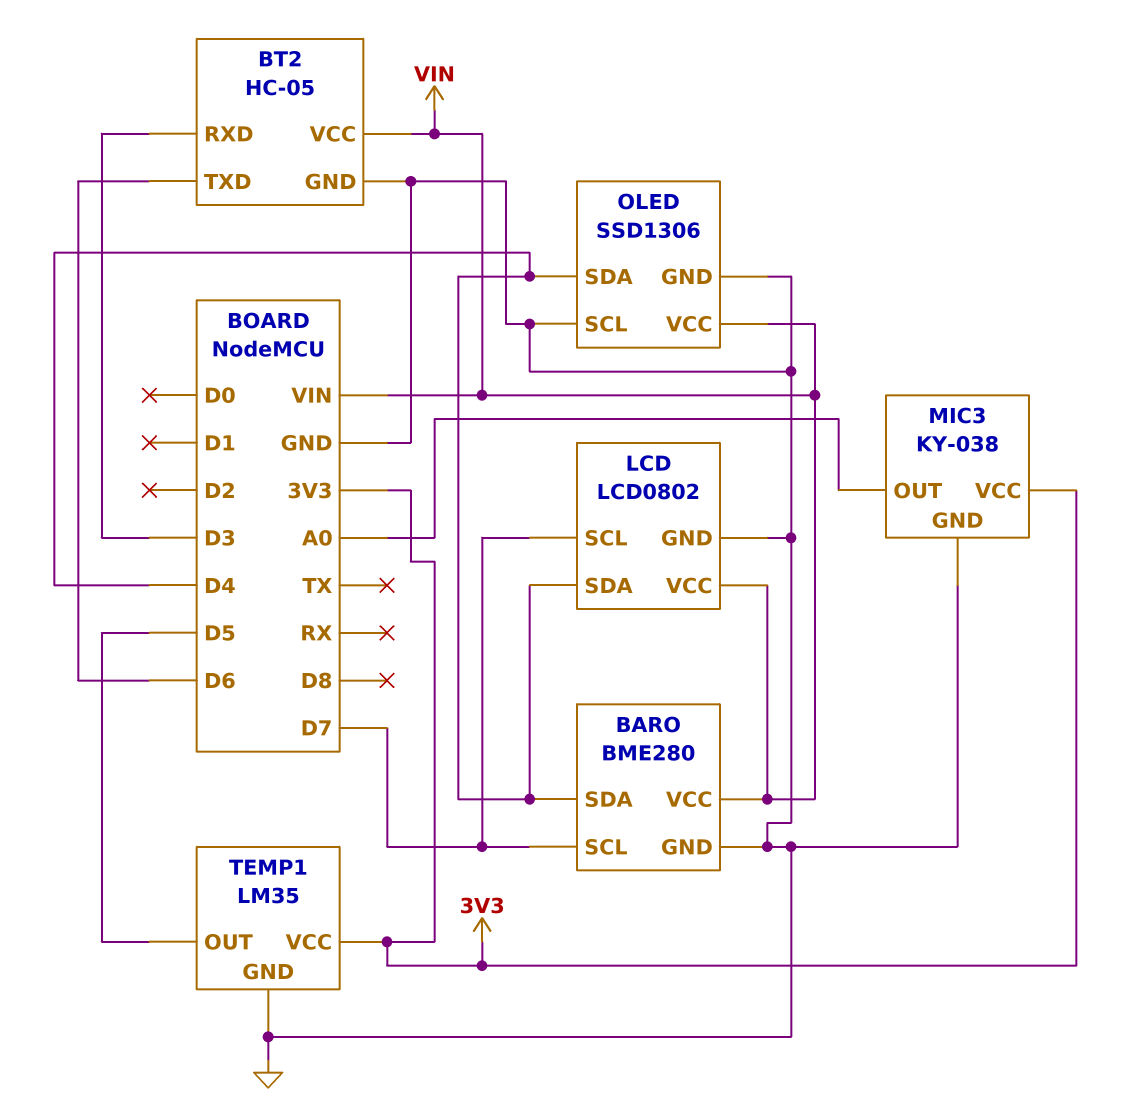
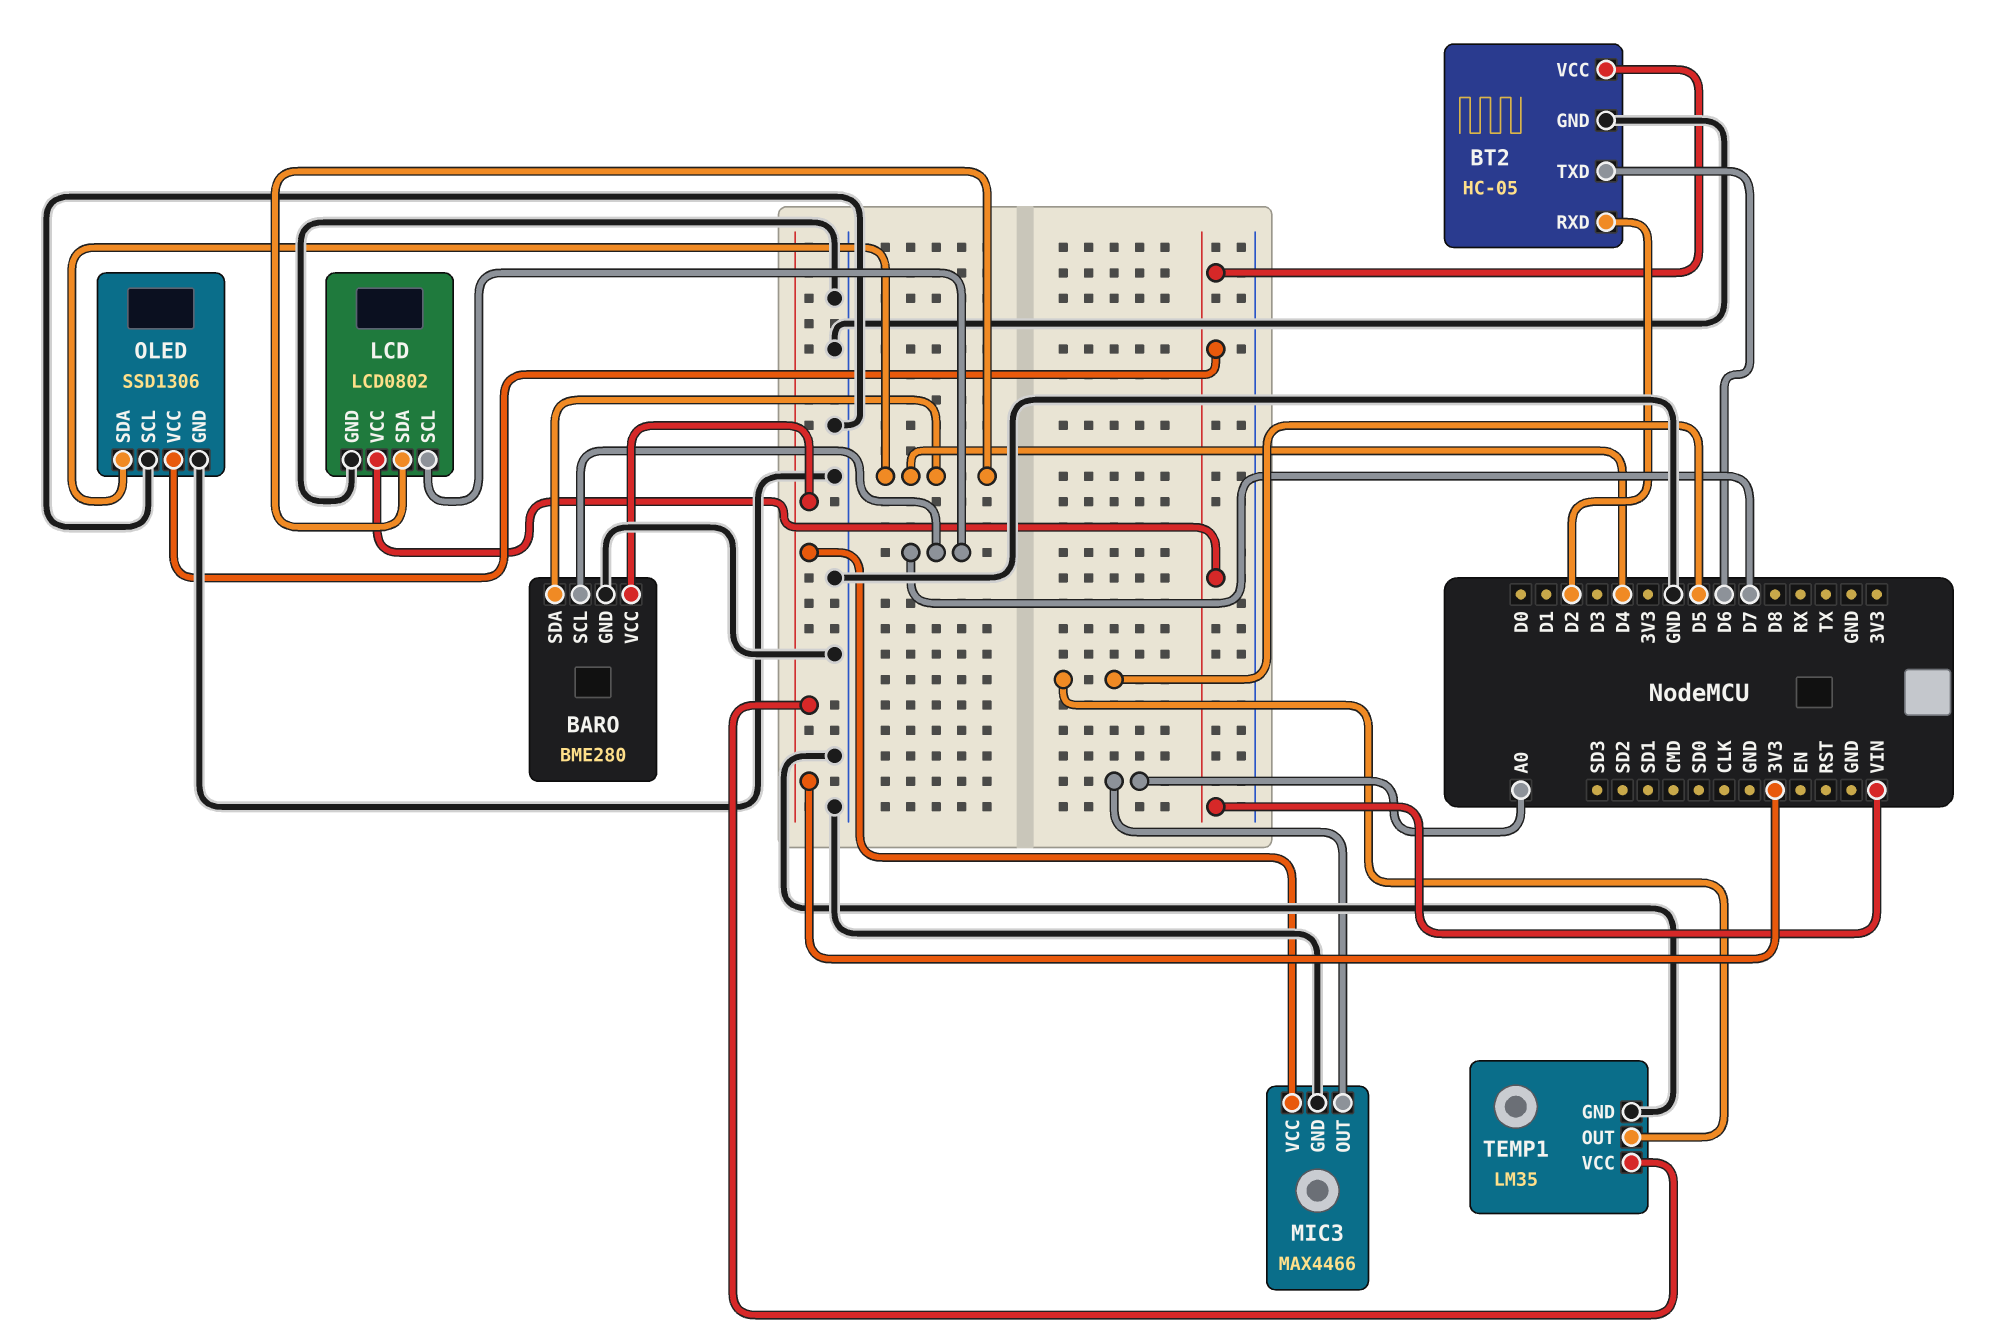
BARO pin VCC: VIN -> 3V3
BT2 pin RXD: D3 -> D2
MIC3: KY-038 -> MAX4466

